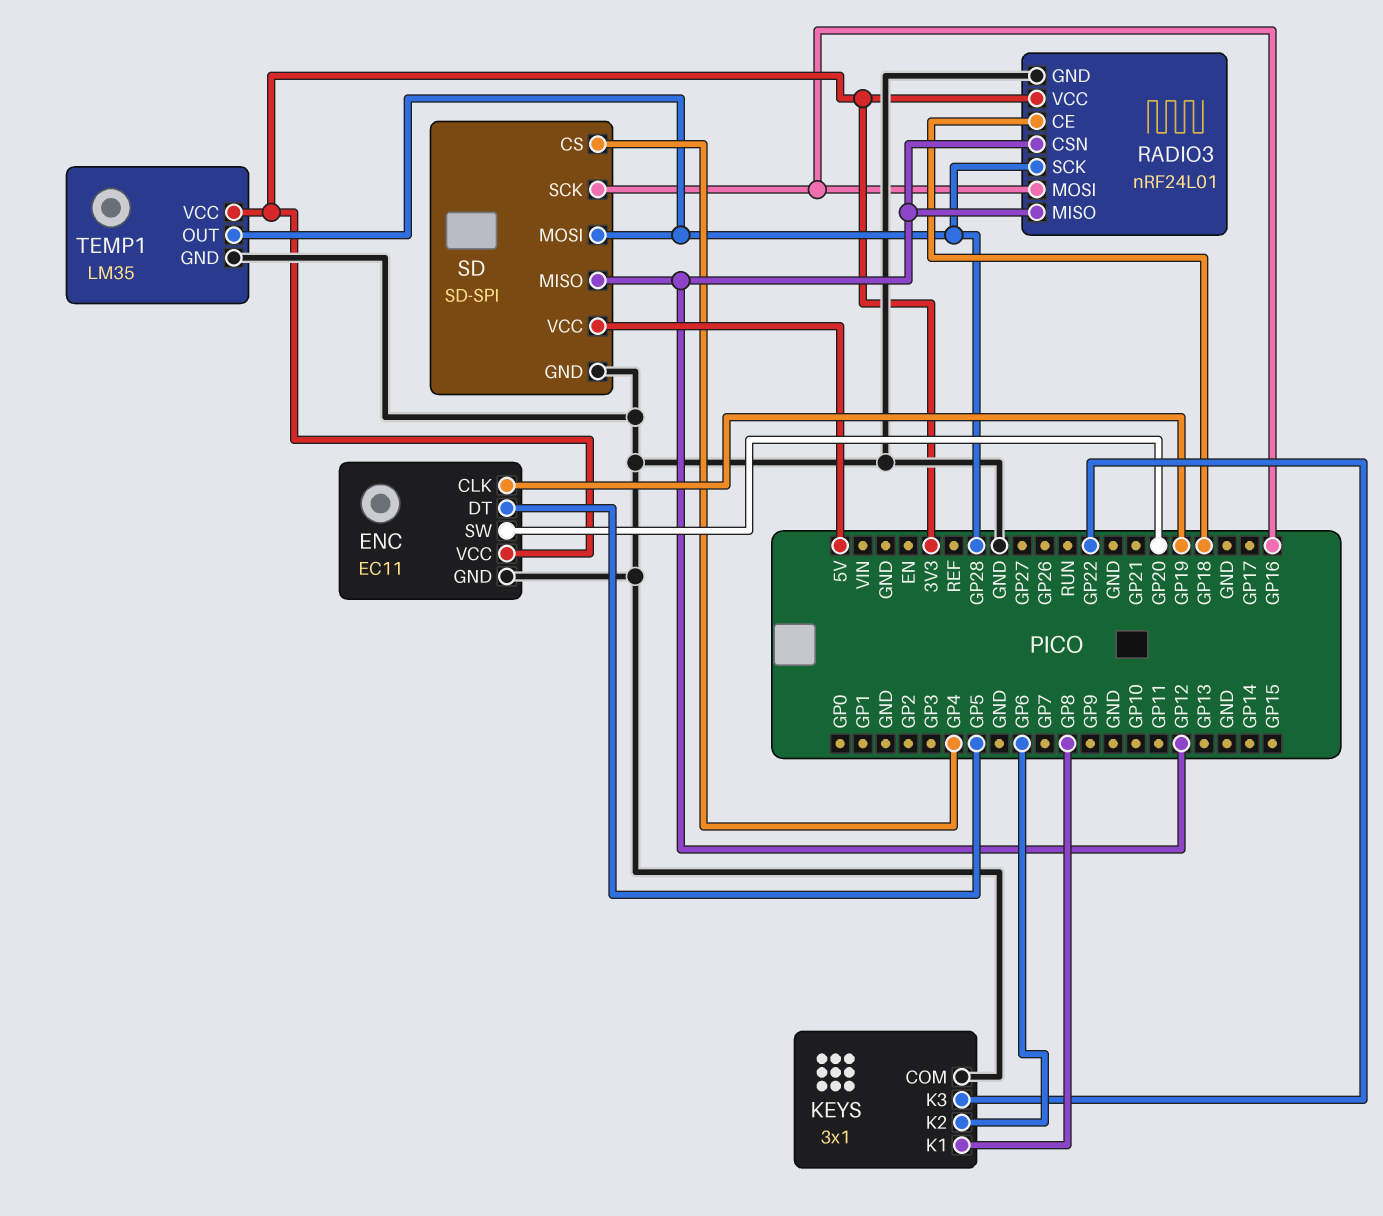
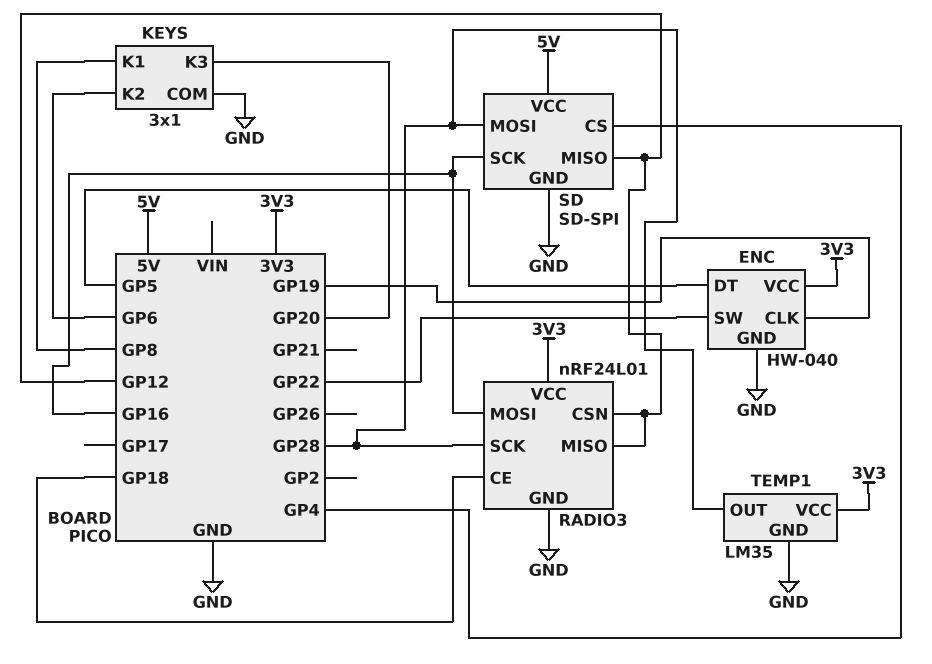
ENC: EC11 -> HW-040
ENC pin SW: GP20 -> GP22
KEYS pin K3: GP22 -> GP20

